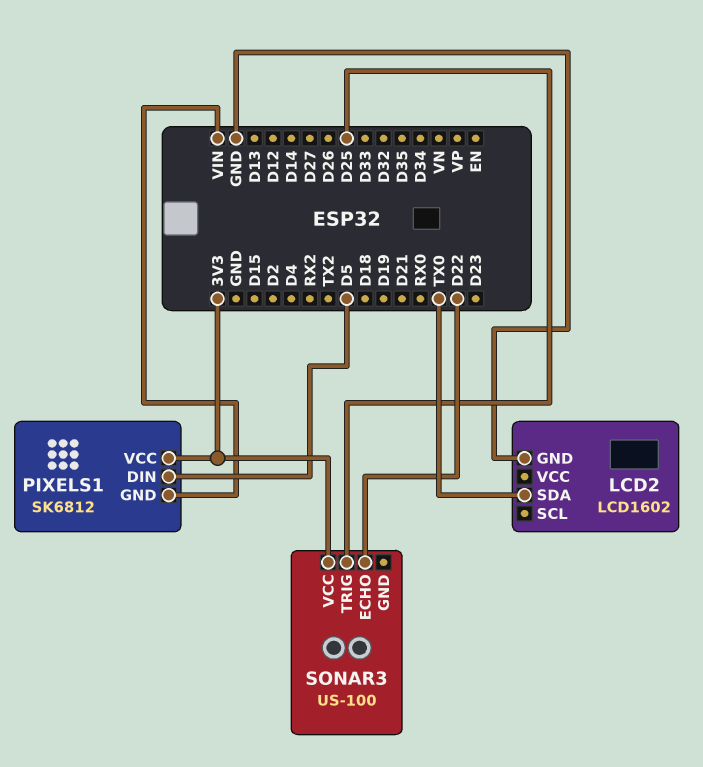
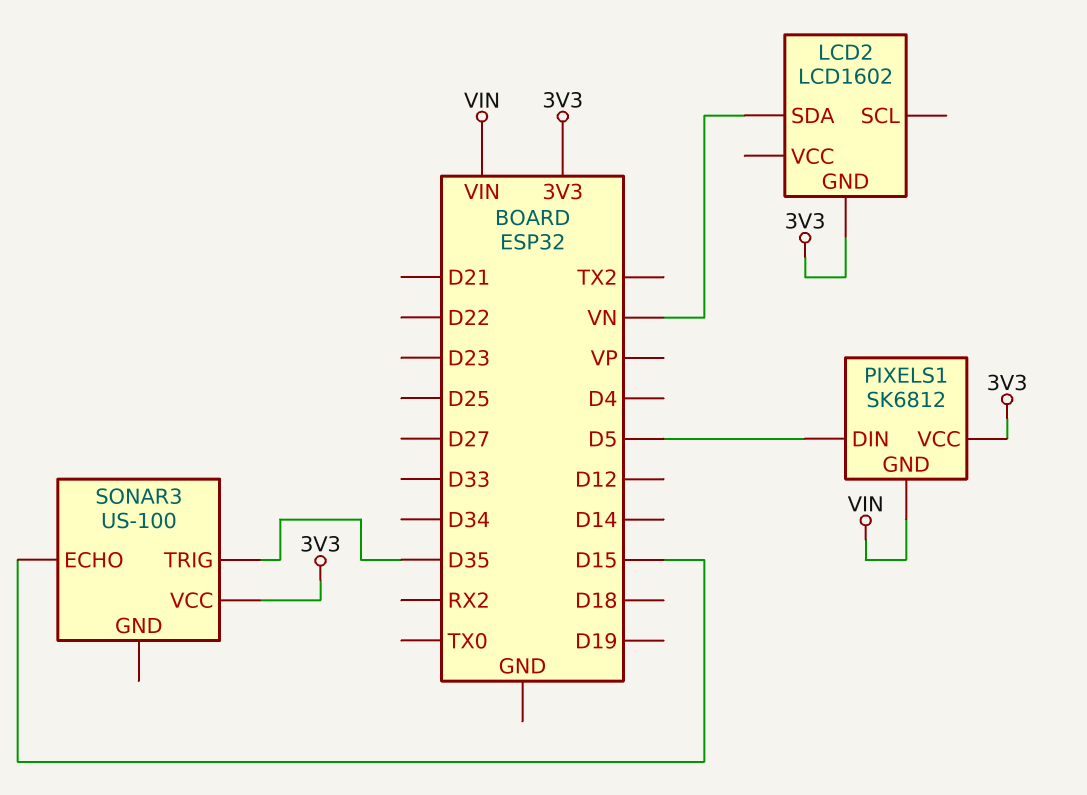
LCD2 pin GND: GND -> 3V3
LCD2 pin SDA: TX0 -> VN
SONAR3 pin ECHO: D22 -> D15
SONAR3 pin TRIG: D25 -> D35

